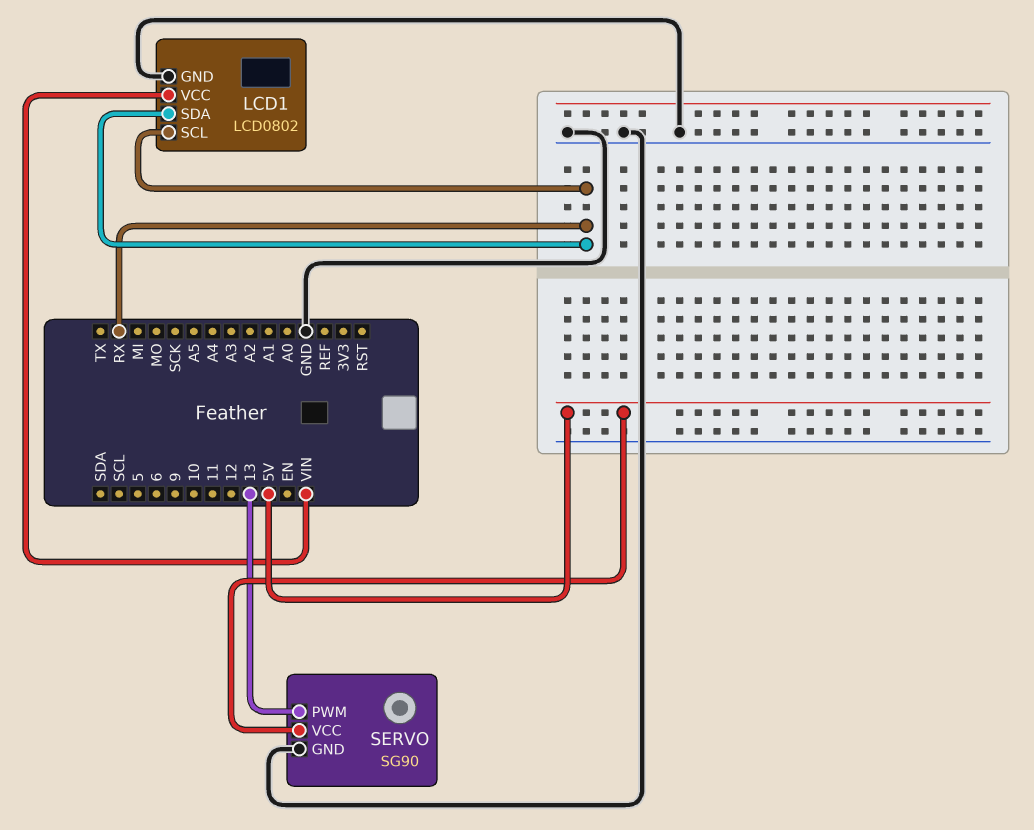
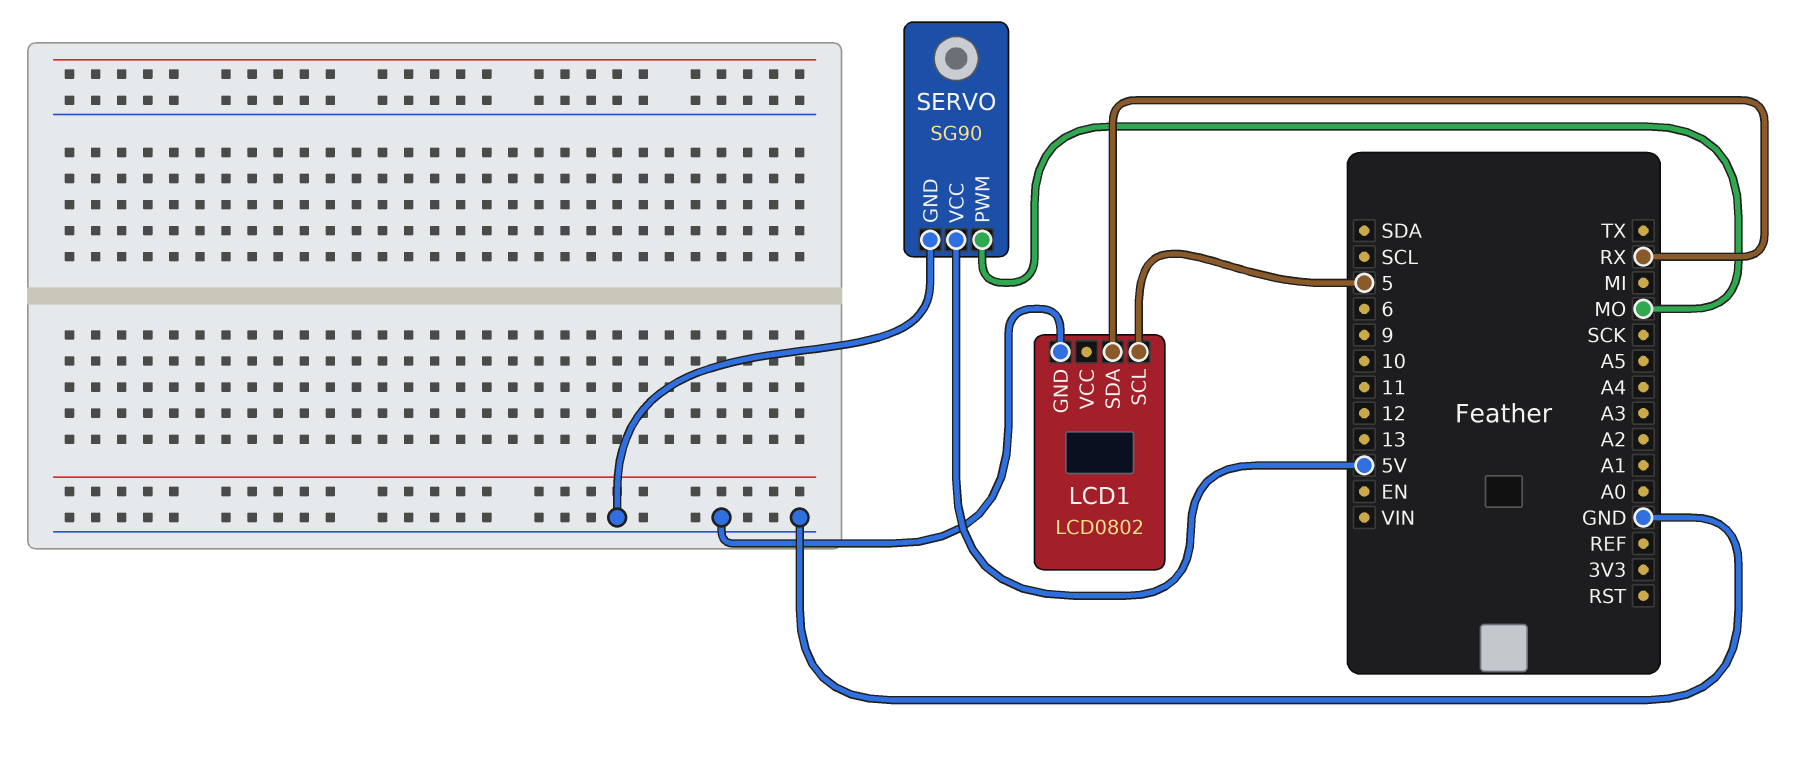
LCD1 pin SCL: RX -> 5
LCD1 pin VCC: VIN -> none
SERVO pin PWM: 13 -> MO

